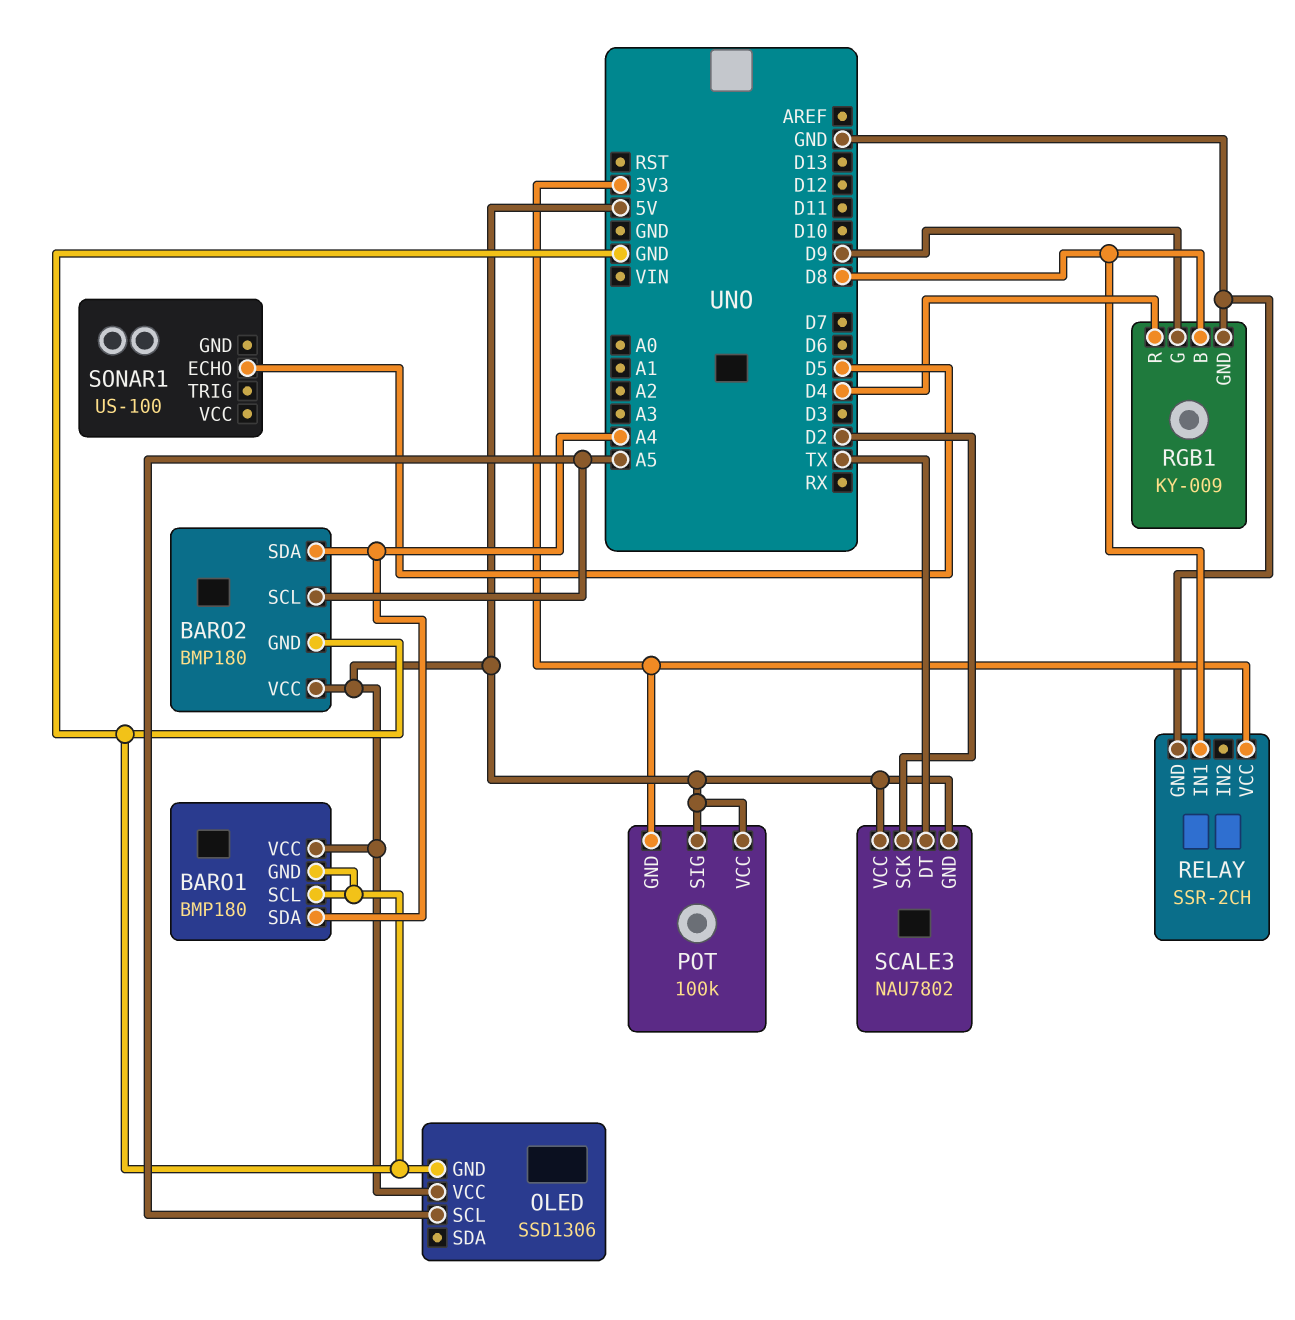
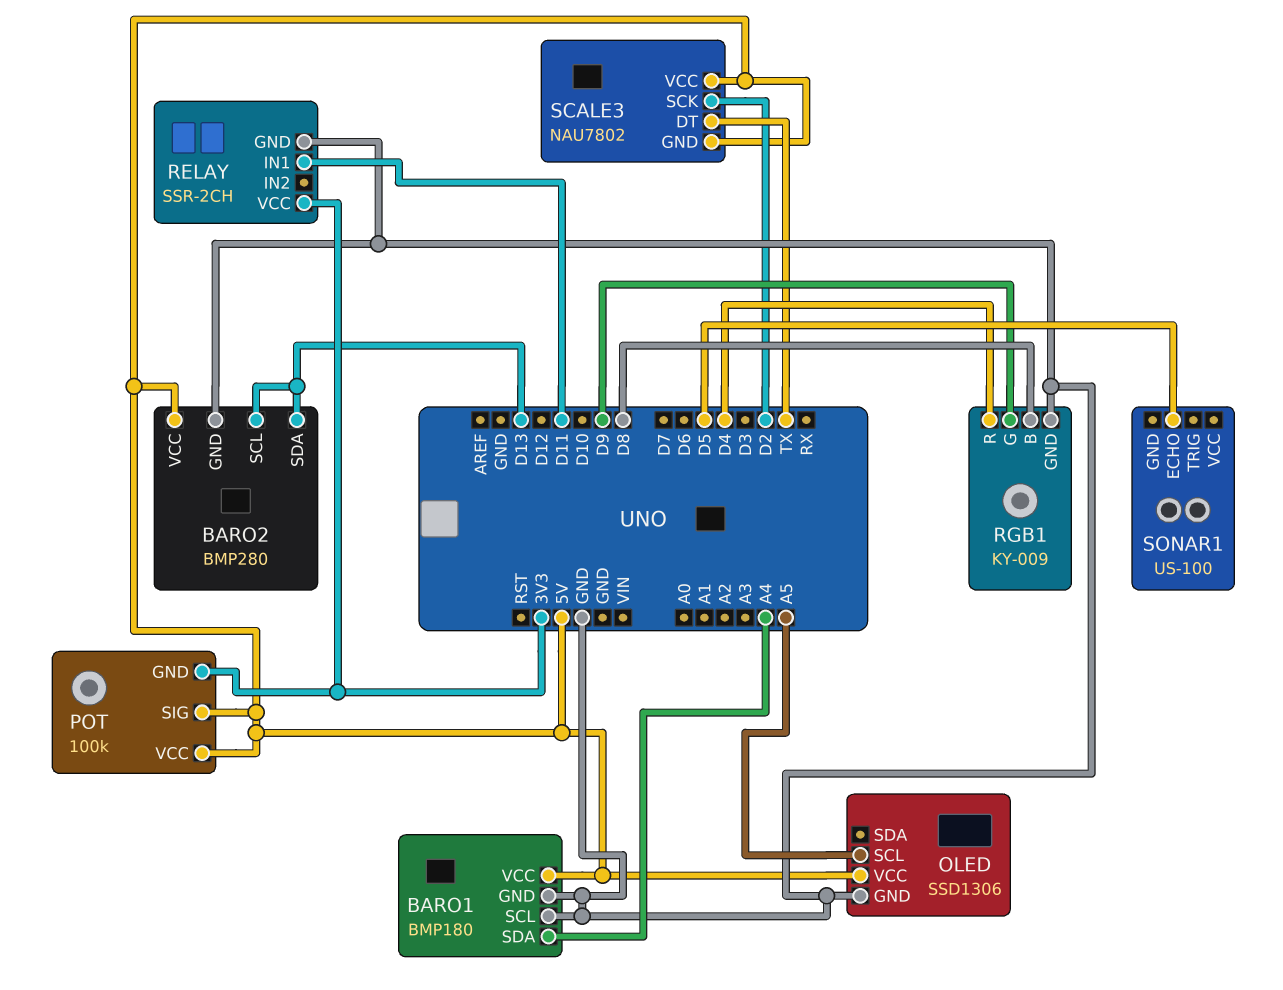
BARO2: BMP180 -> BMP280
BARO2 pin SCL: A5 -> D13
BARO2 pin SDA: A4 -> D13
RELAY pin IN1: D8 -> D11

